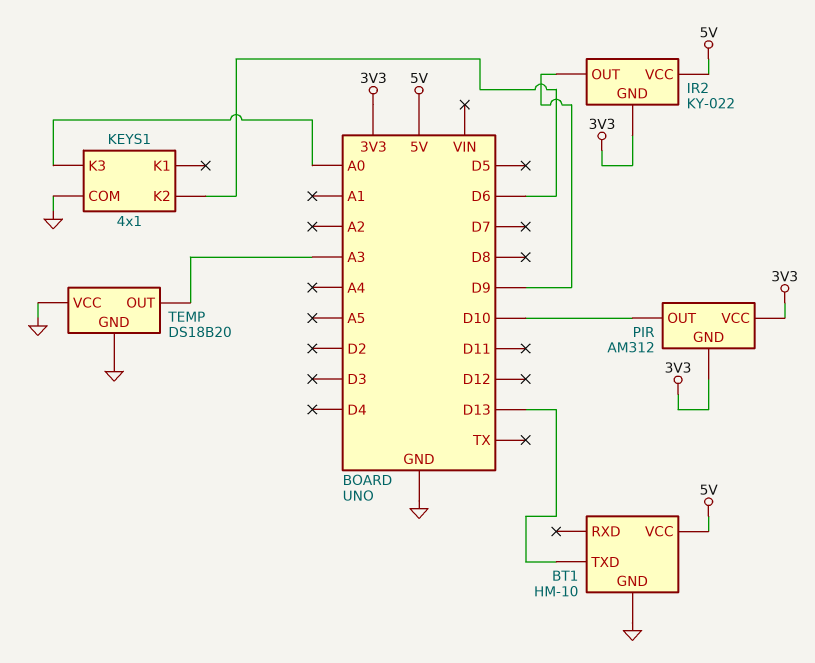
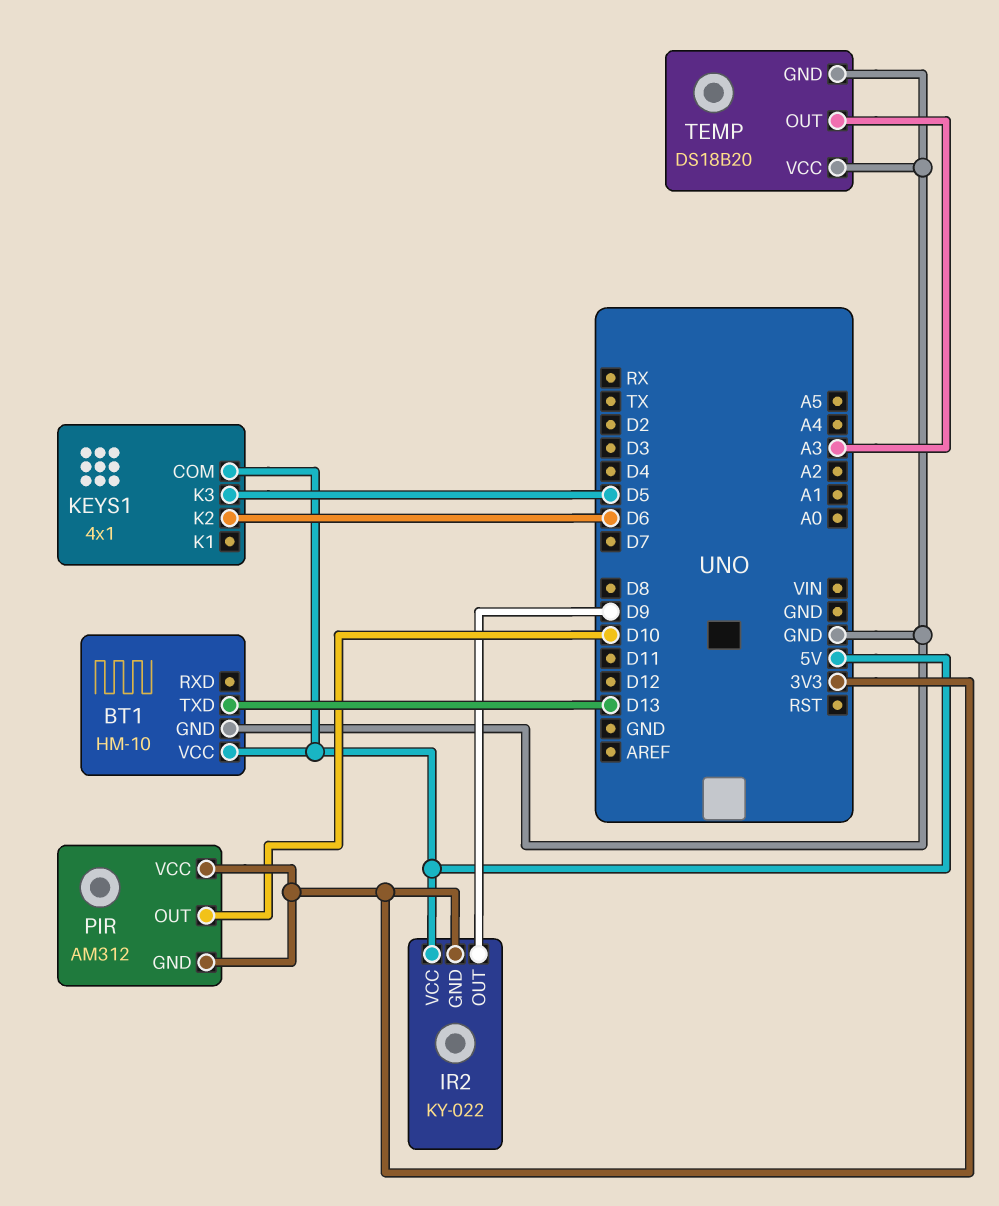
KEYS1 pin COM: GND -> 5V
KEYS1 pin K3: A0 -> D5

